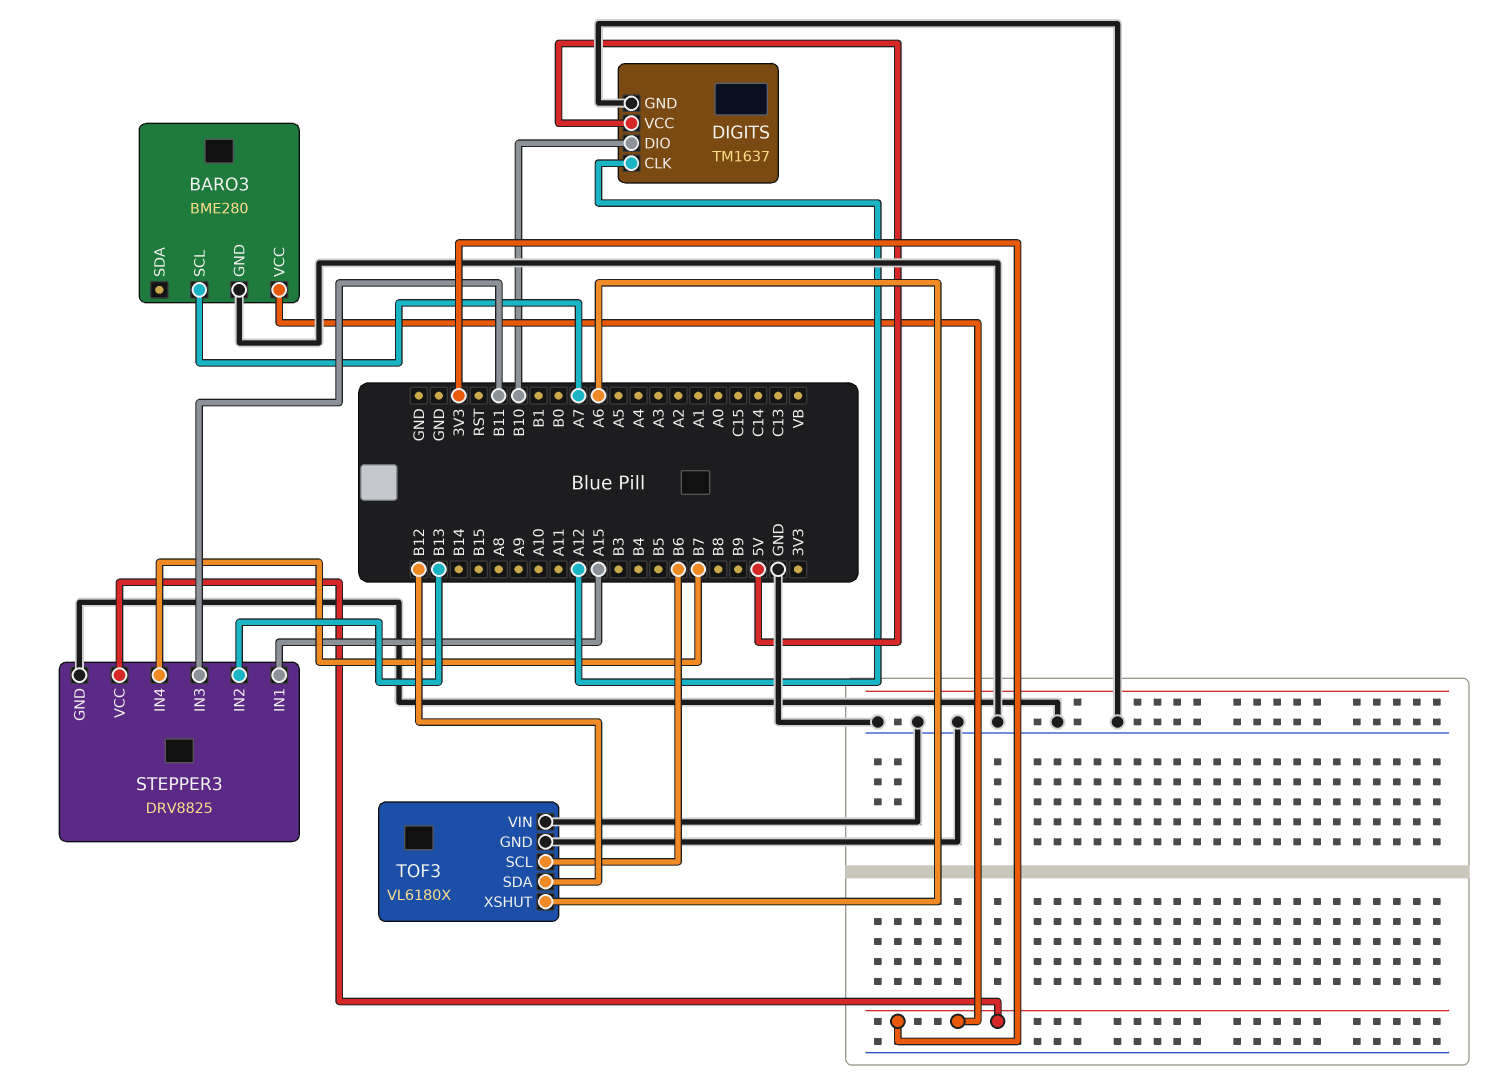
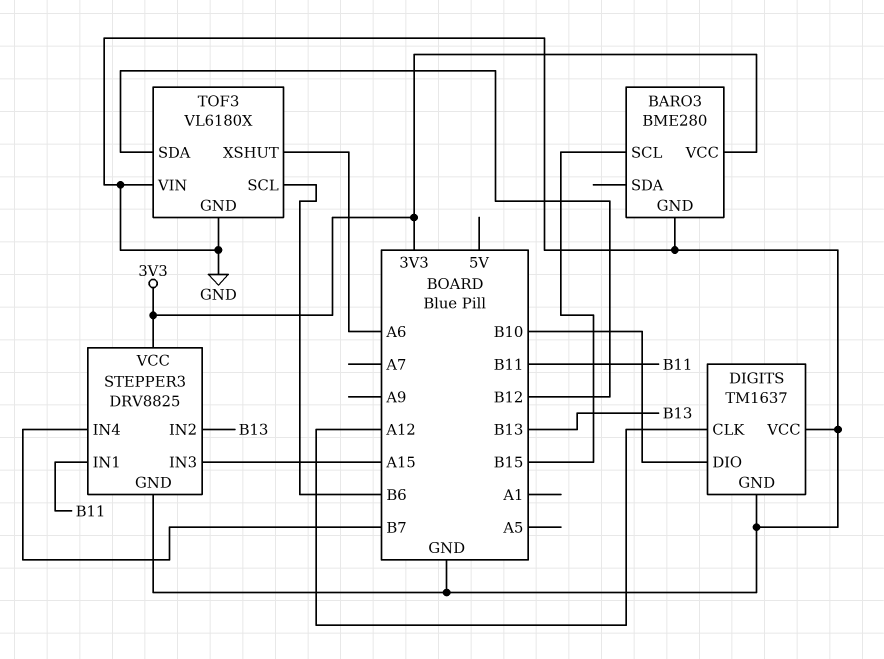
BARO3 pin SCL: A7 -> B15
DIGITS pin VCC: 5V -> GND
STEPPER3 pin IN1: A15 -> B11
STEPPER3 pin IN3: B11 -> A15

